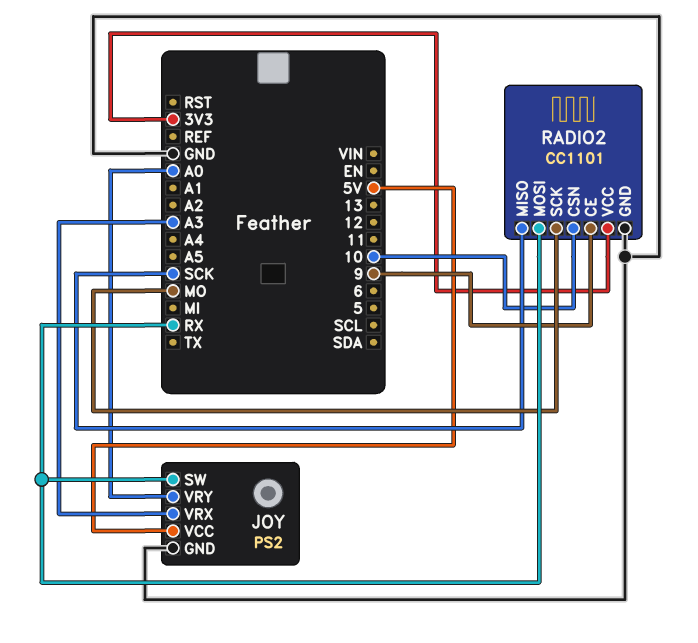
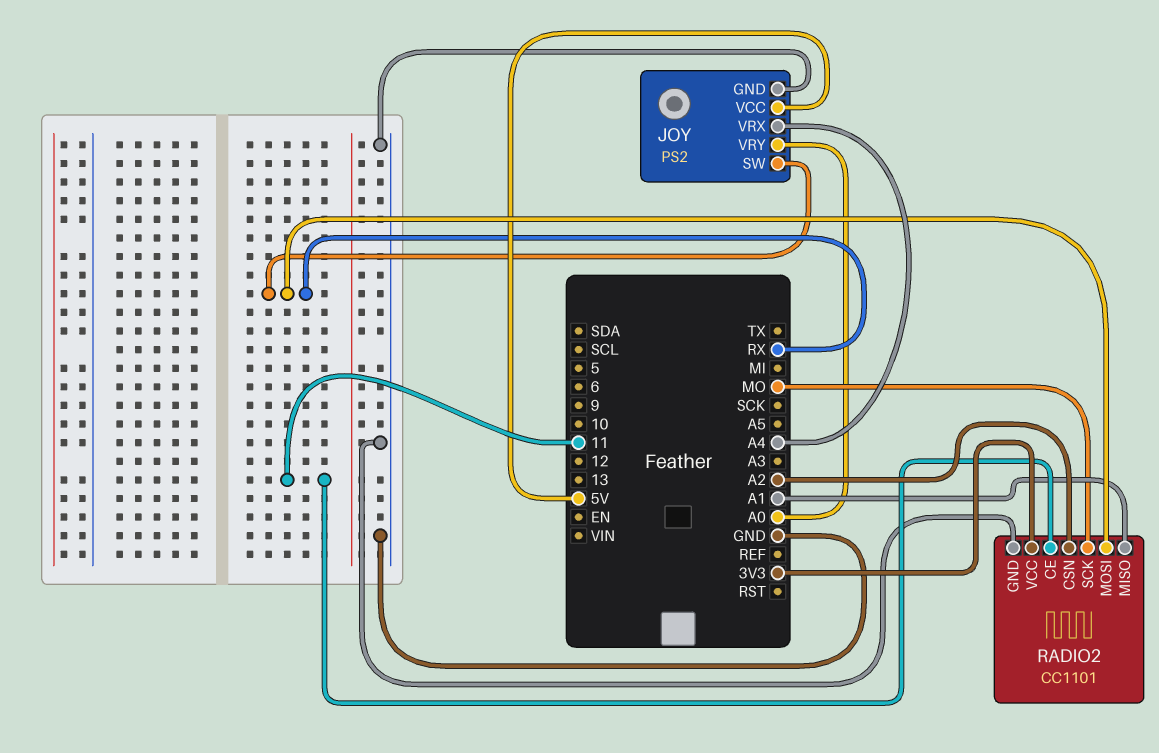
JOY pin VRX: A3 -> A4
RADIO2 pin CE: 9 -> 11
RADIO2 pin CSN: 10 -> A2
RADIO2 pin MISO: SCK -> A1

